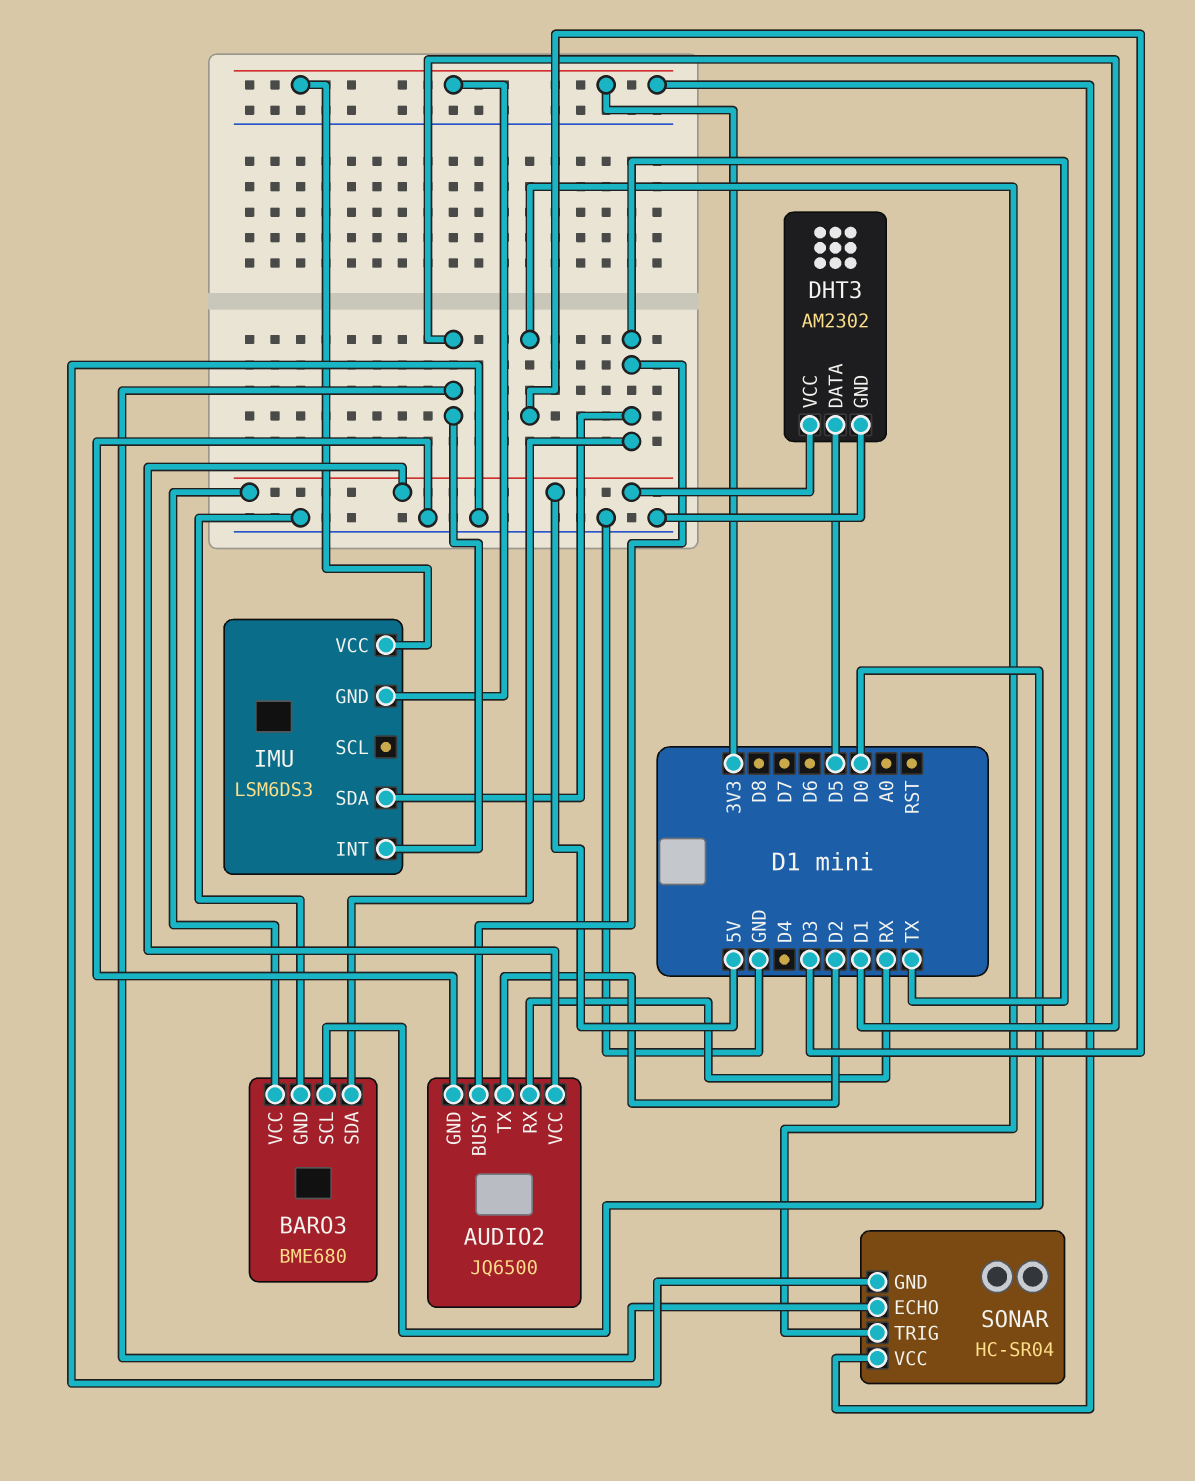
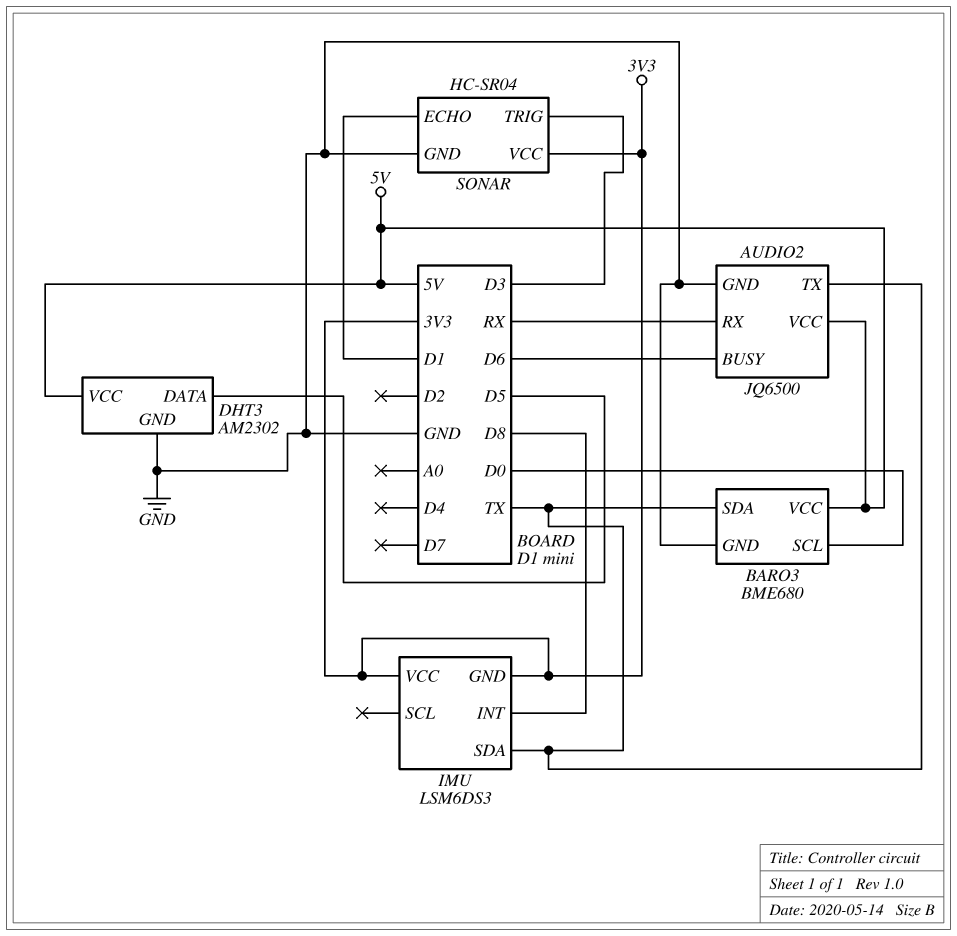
AUDIO2 pin BUSY: TX -> D6
AUDIO2 pin TX: D2 -> TX
IMU pin INT: D1 -> D8

